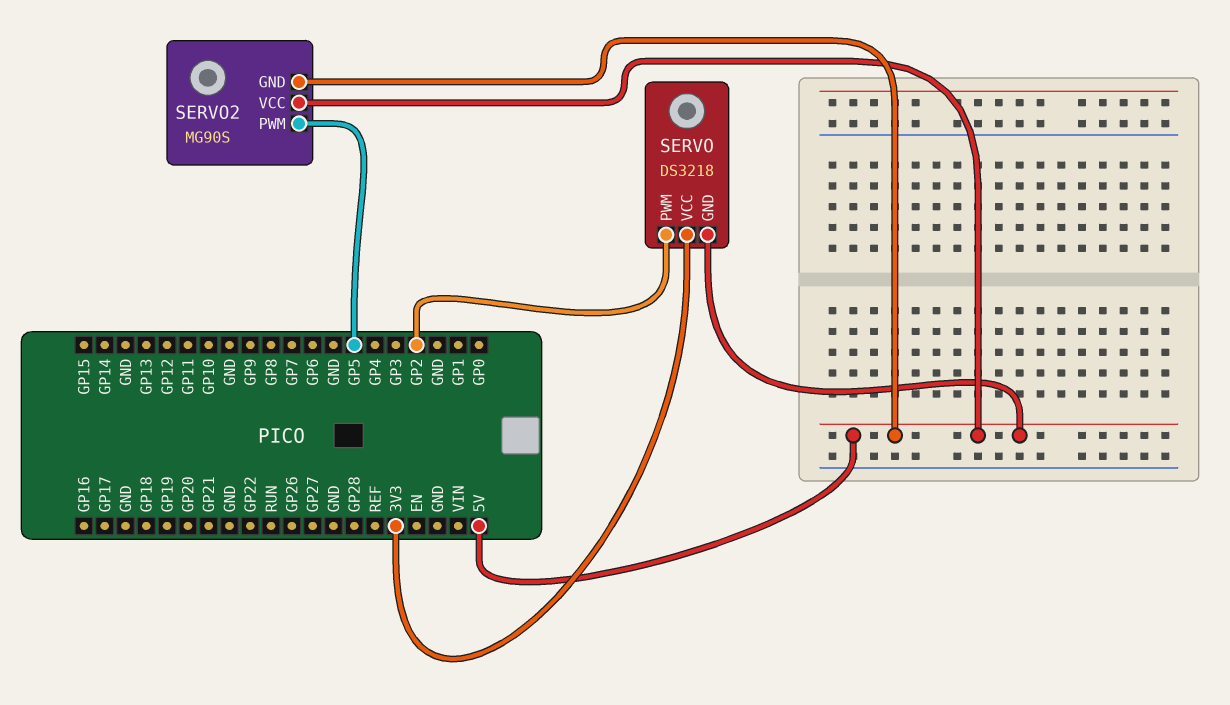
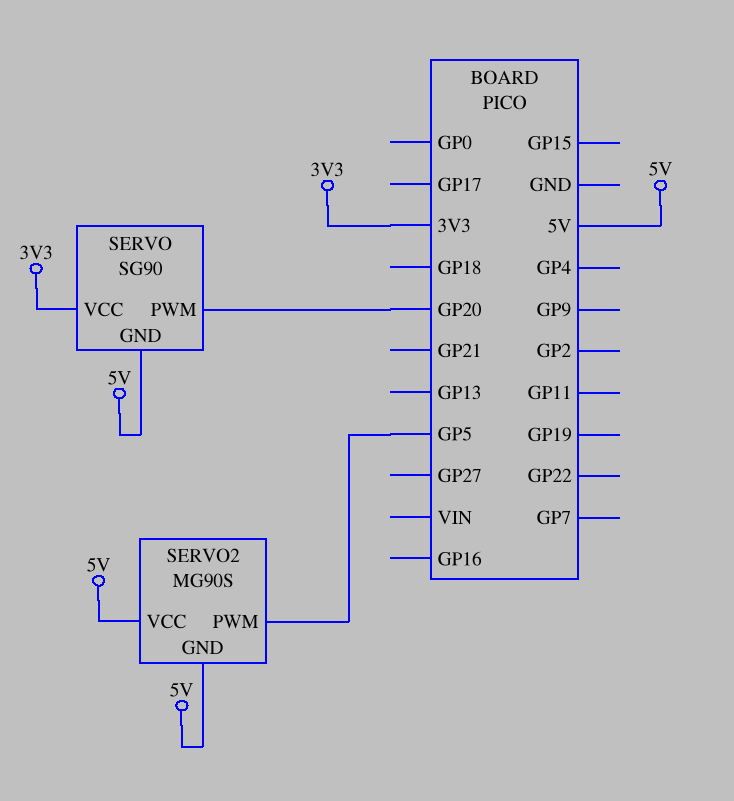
SERVO: DS3218 -> SG90
SERVO pin PWM: GP2 -> GP20

